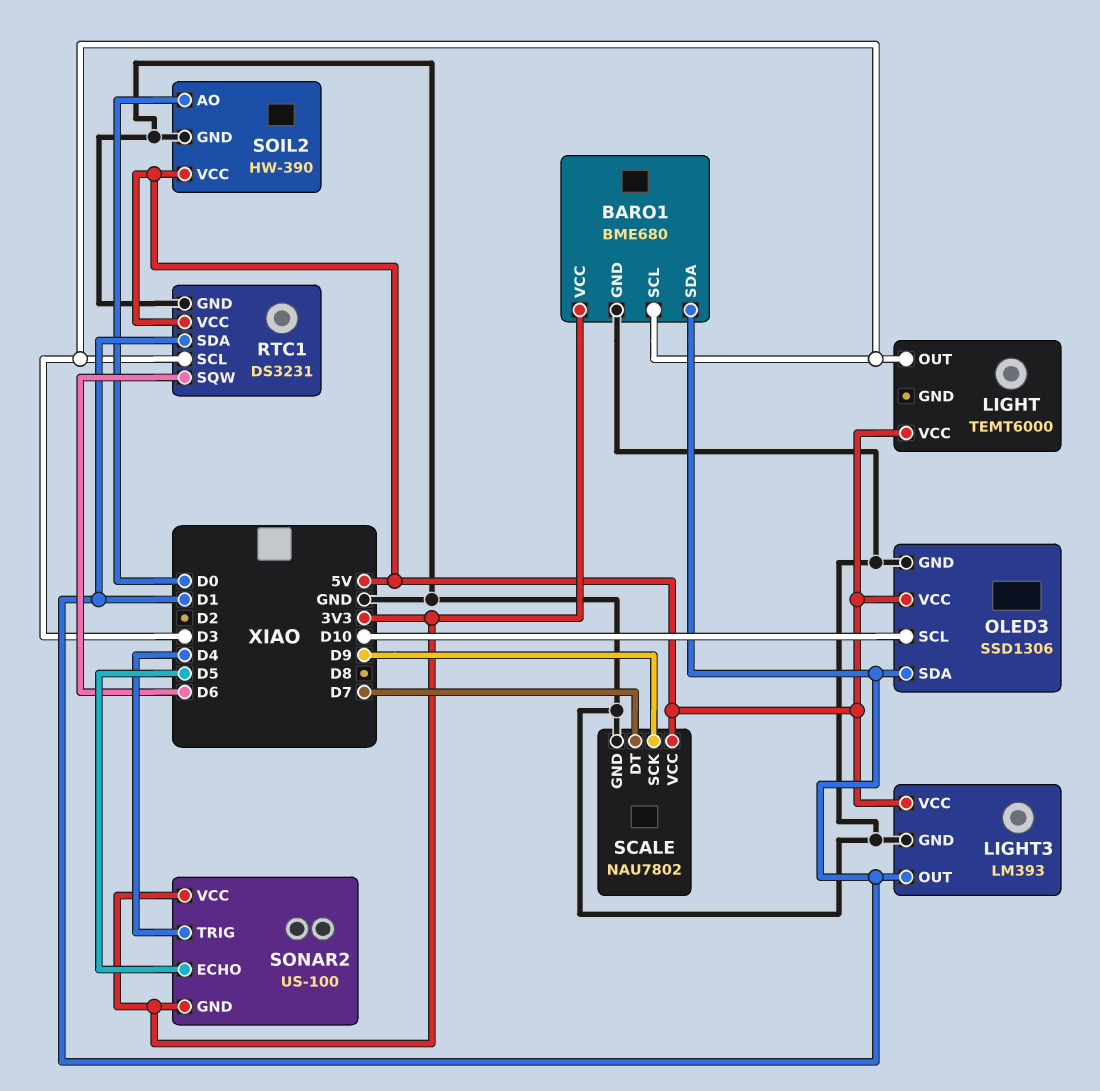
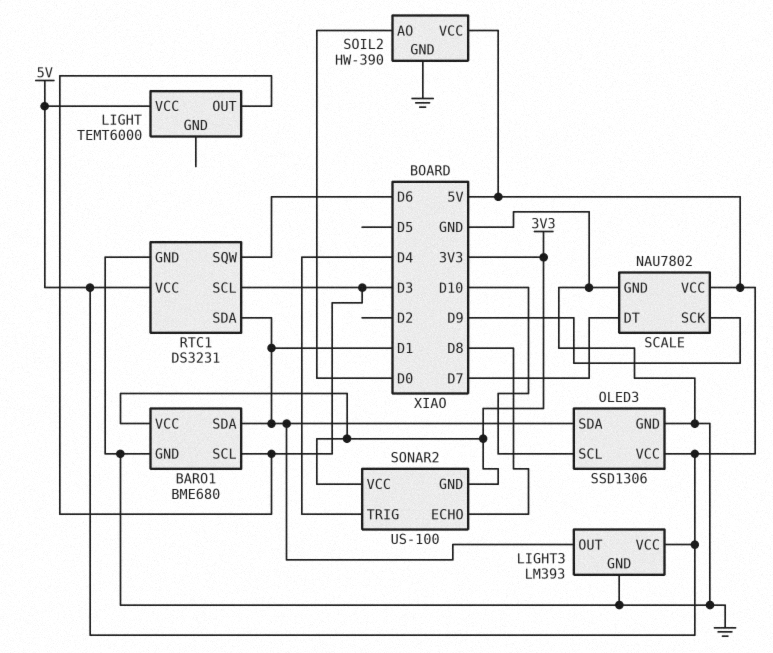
SONAR2 pin ECHO: D5 -> D8

